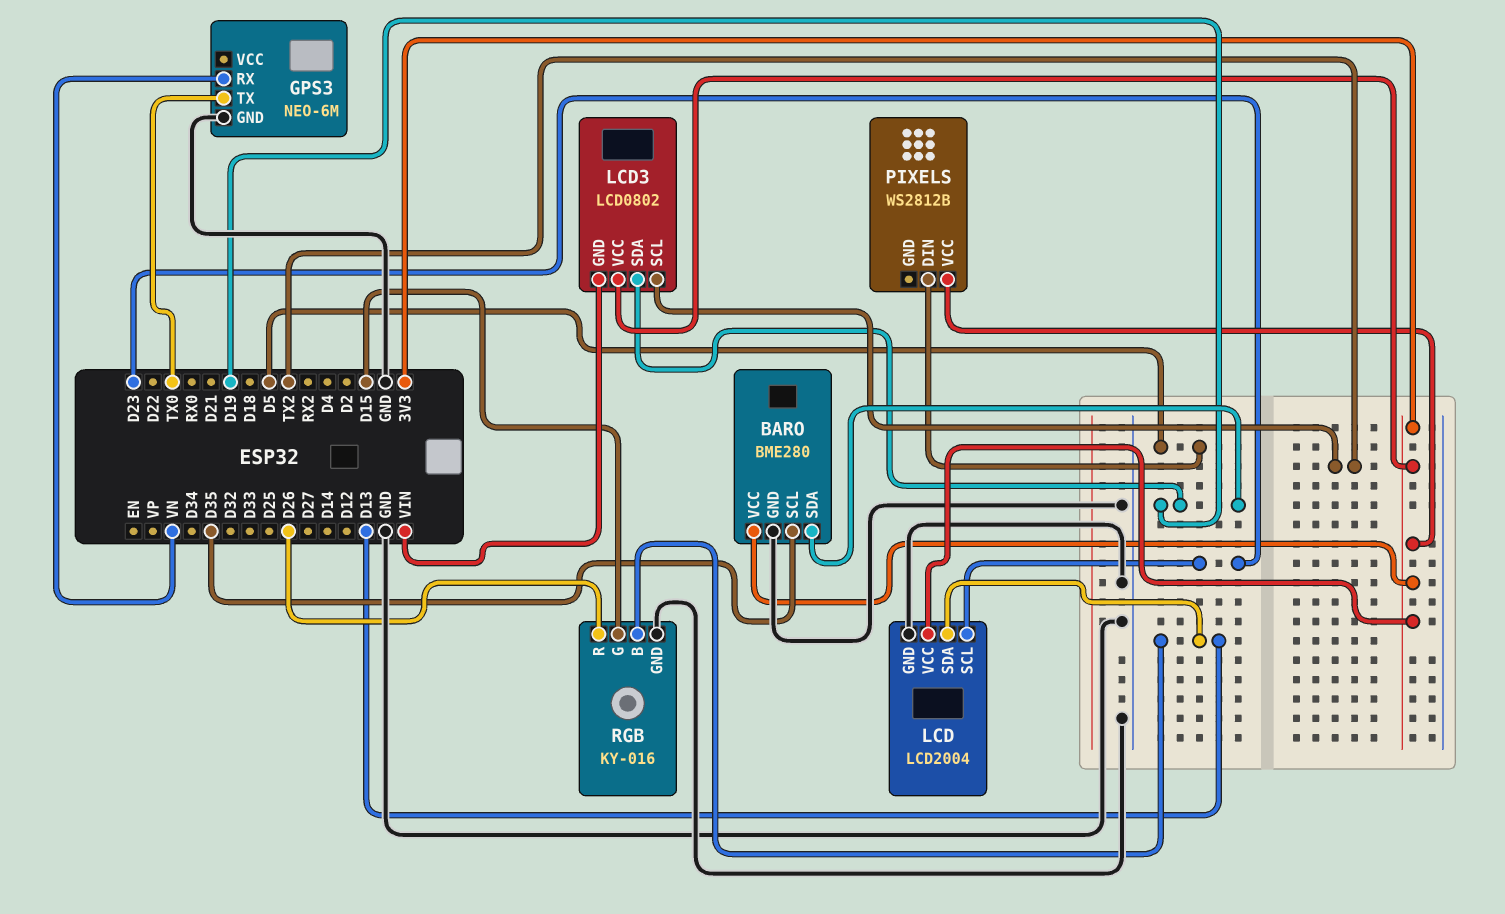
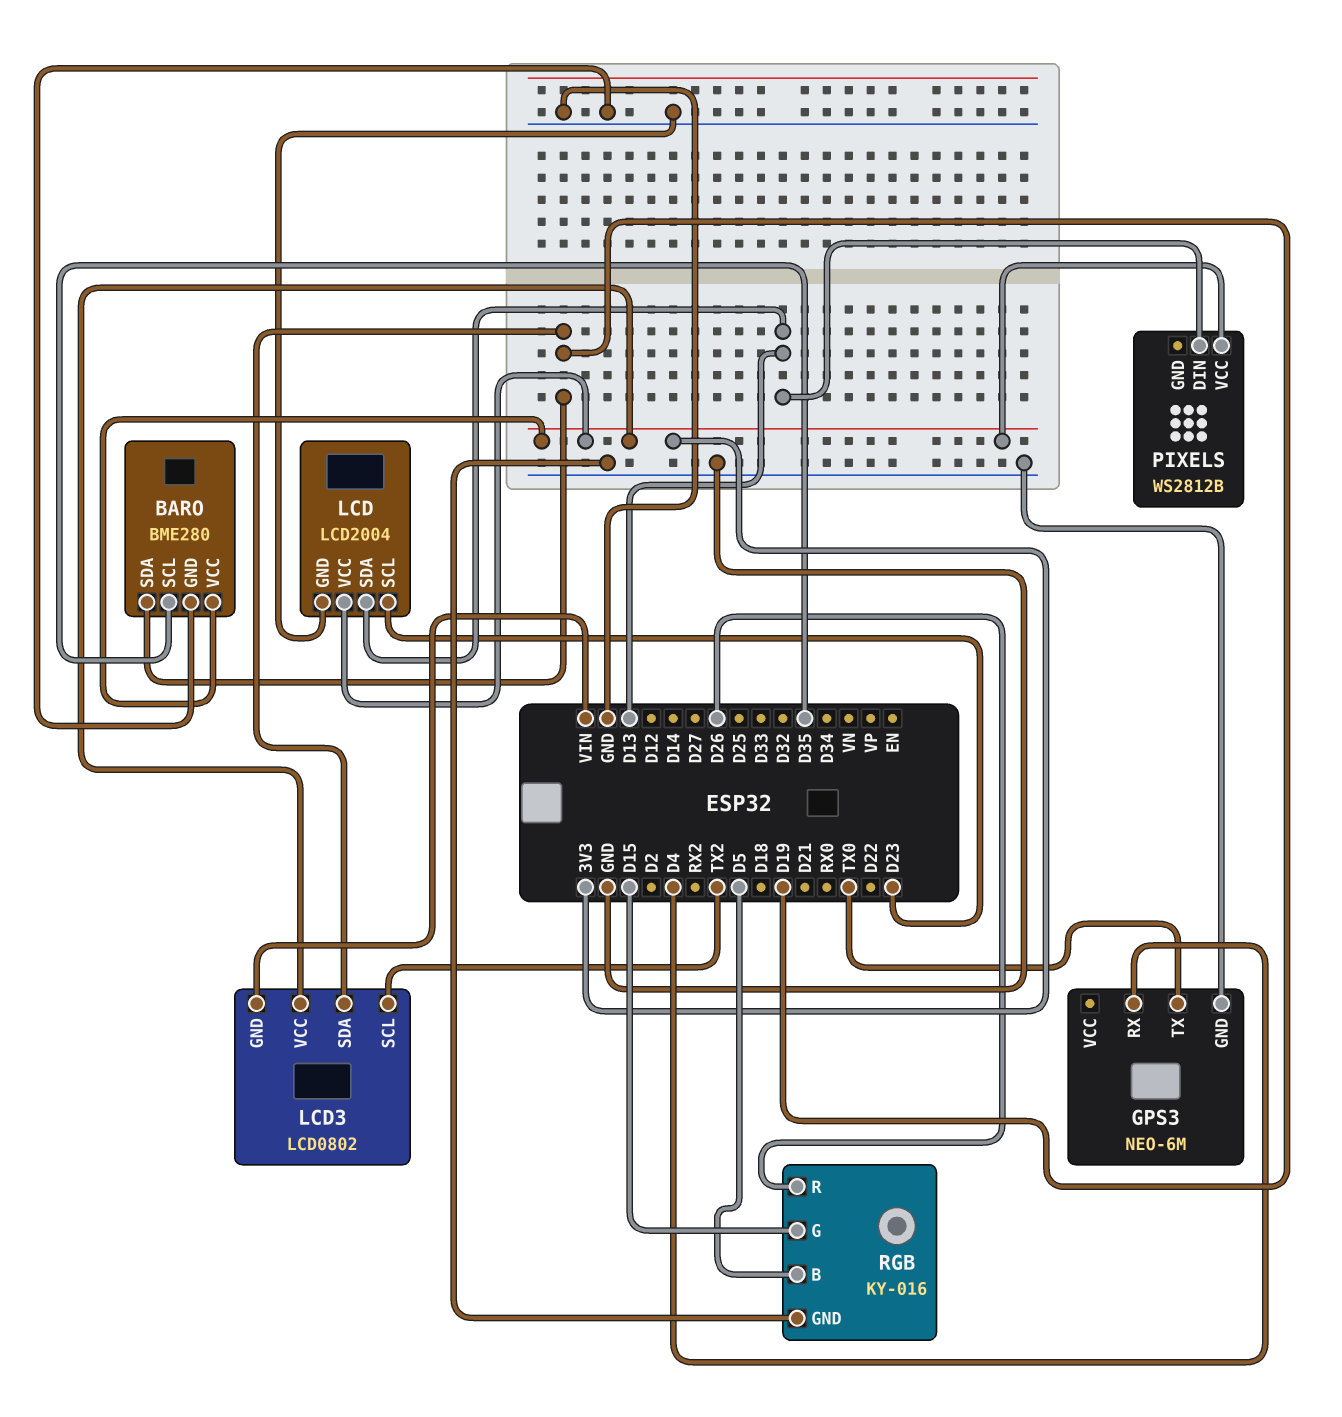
GPS3 pin RX: VN -> D4
PIXELS pin DIN: D5 -> D13
RGB pin B: D13 -> D5

